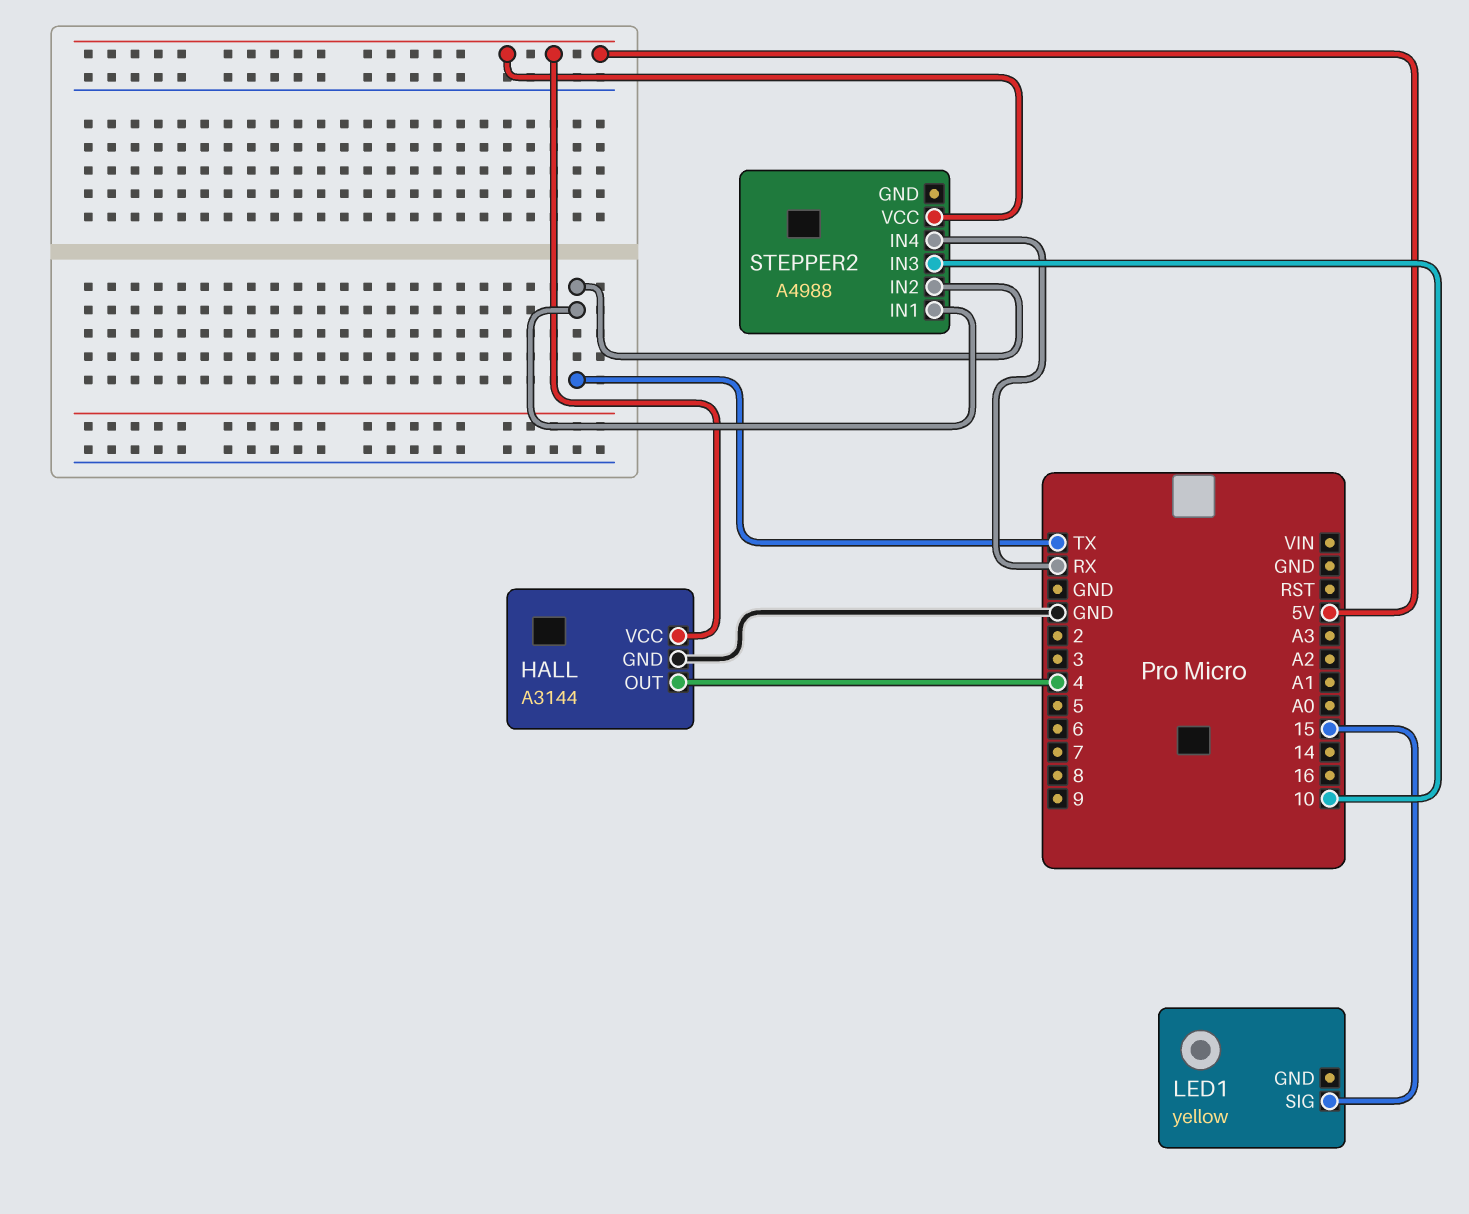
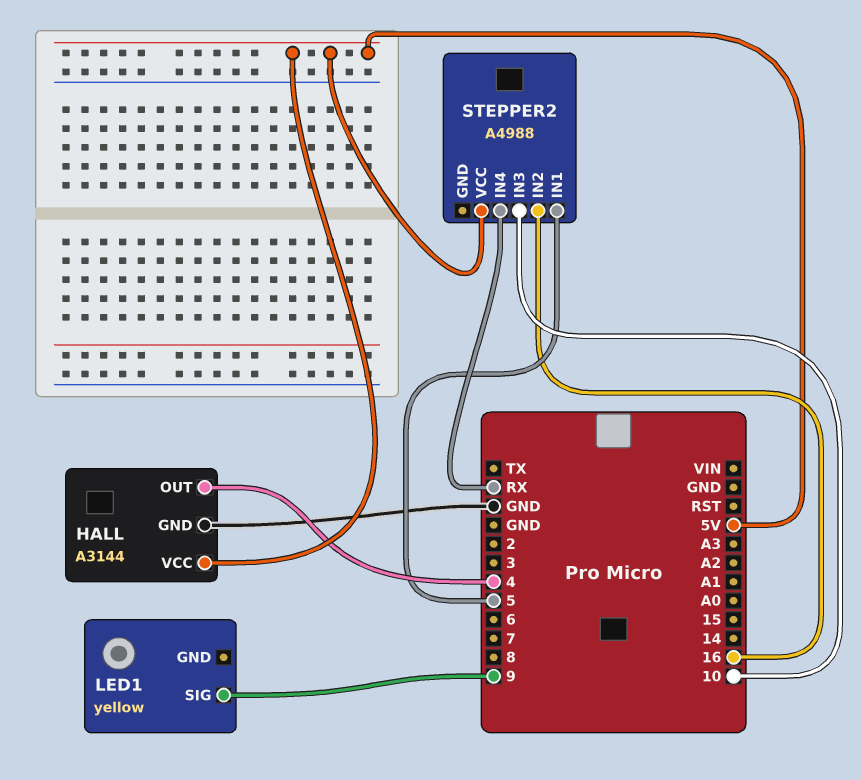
LED1 pin SIG: 15 -> 9
STEPPER2 pin IN1: TX -> 5
STEPPER2 pin IN2: TX -> 16

